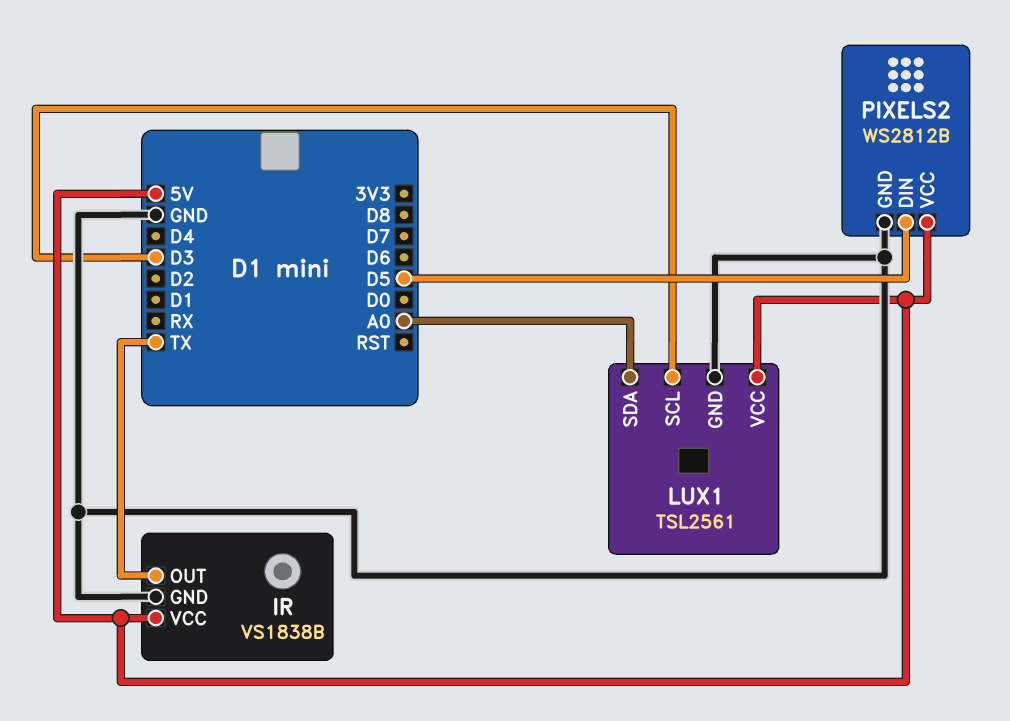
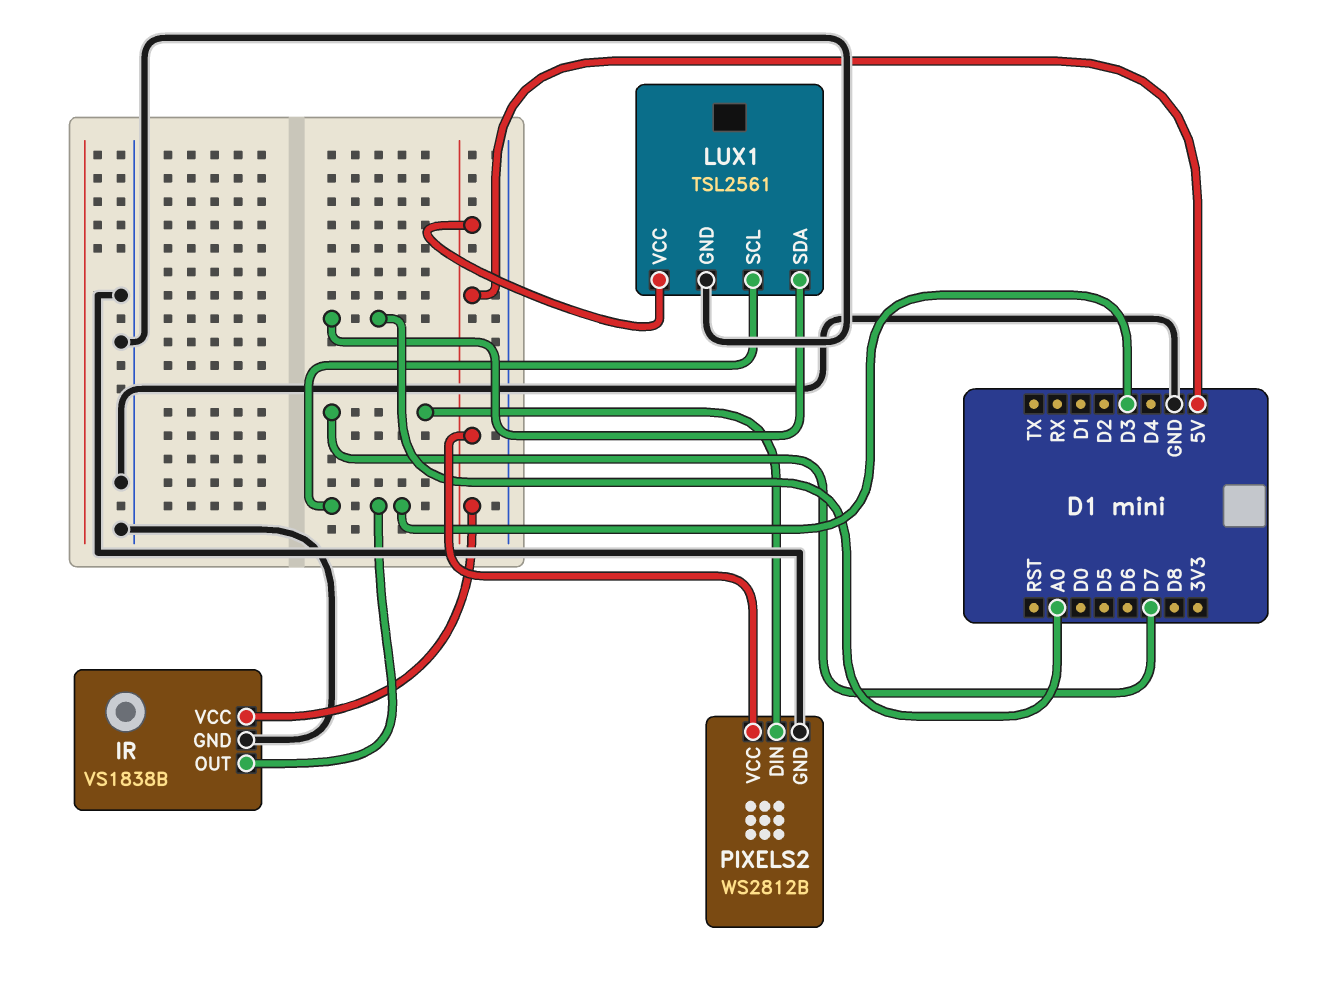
IR pin OUT: TX -> D3
PIXELS2 pin DIN: D5 -> D7

